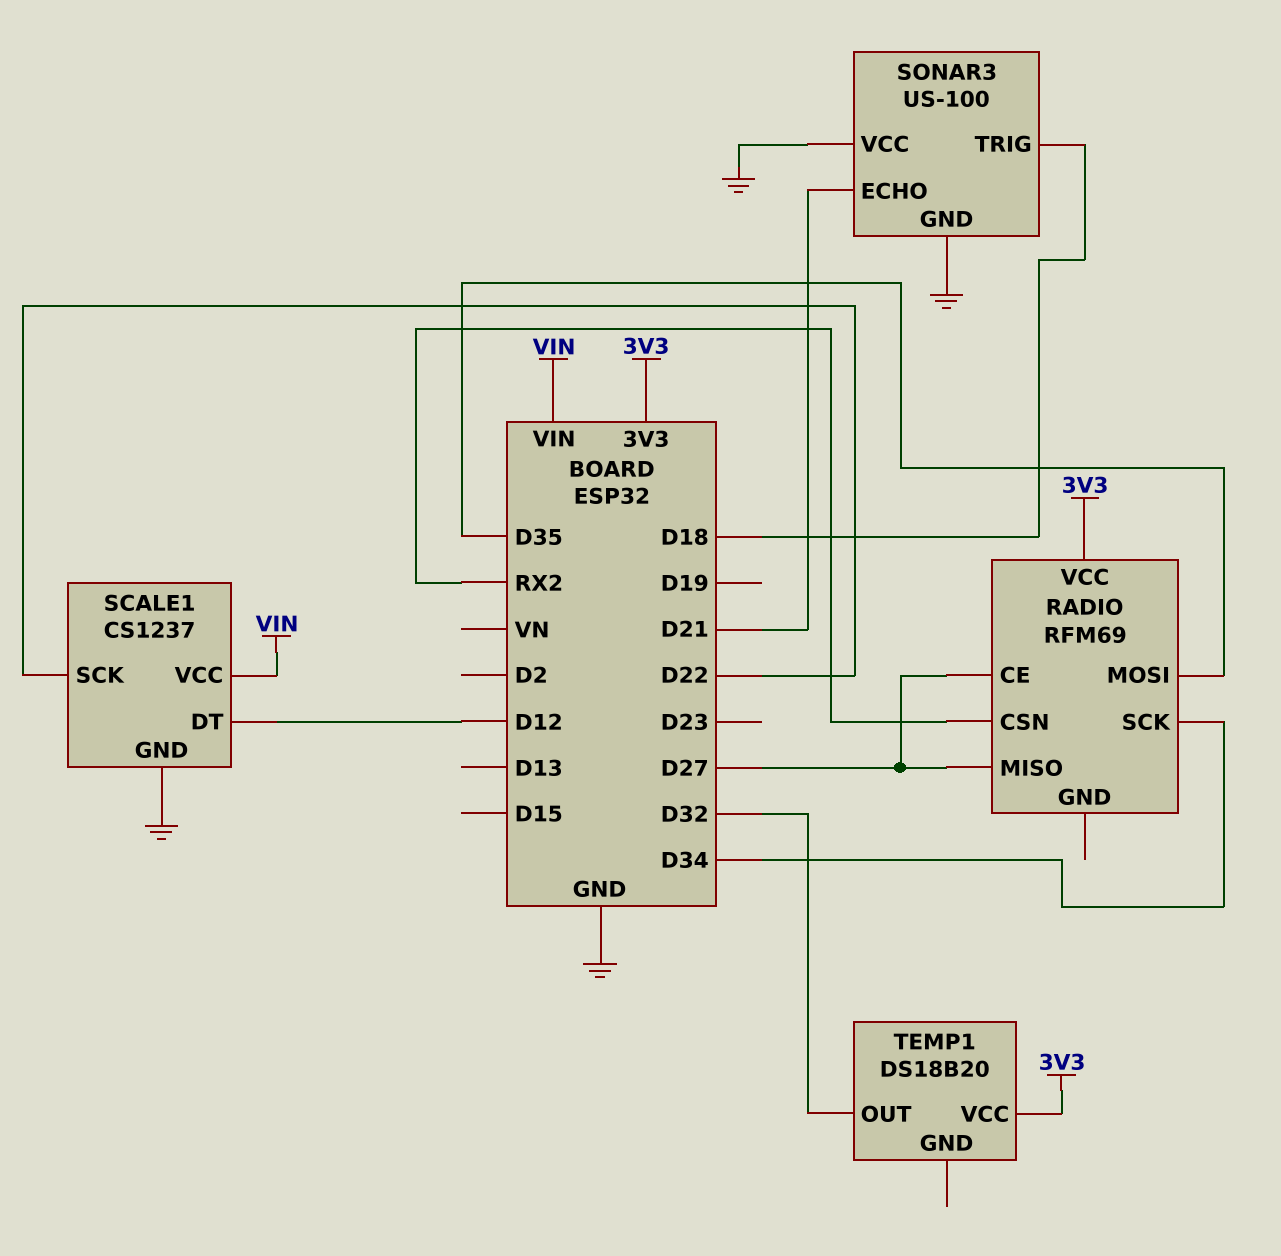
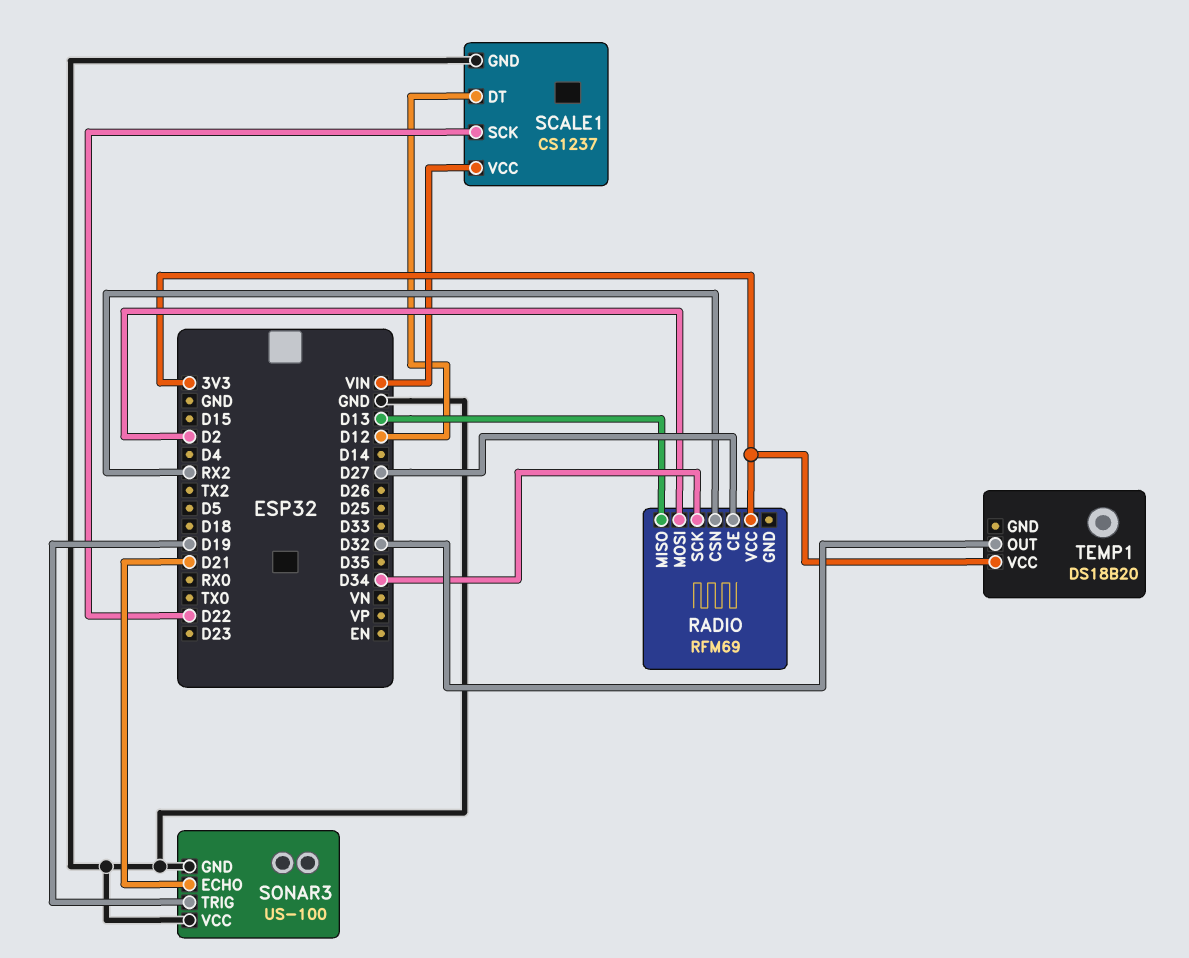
RADIO pin MISO: D27 -> D13
RADIO pin MOSI: D35 -> D2
SONAR3 pin TRIG: D18 -> D19

